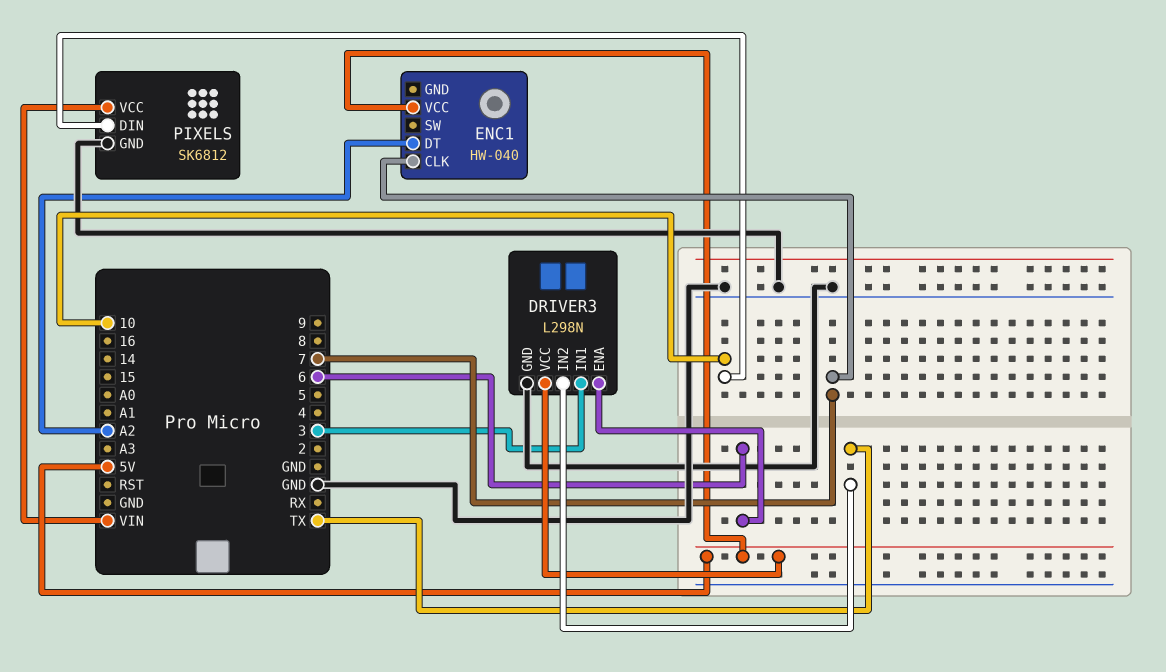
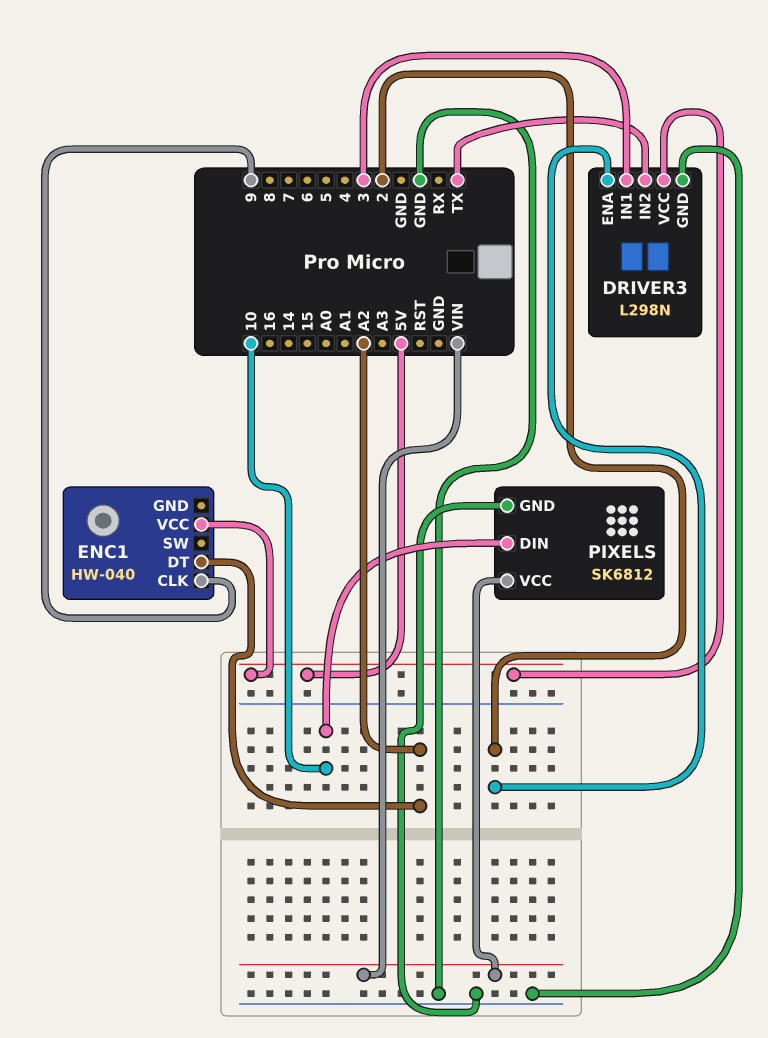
DRIVER3 pin ENA: 6 -> 2
ENC1 pin CLK: 7 -> 9

